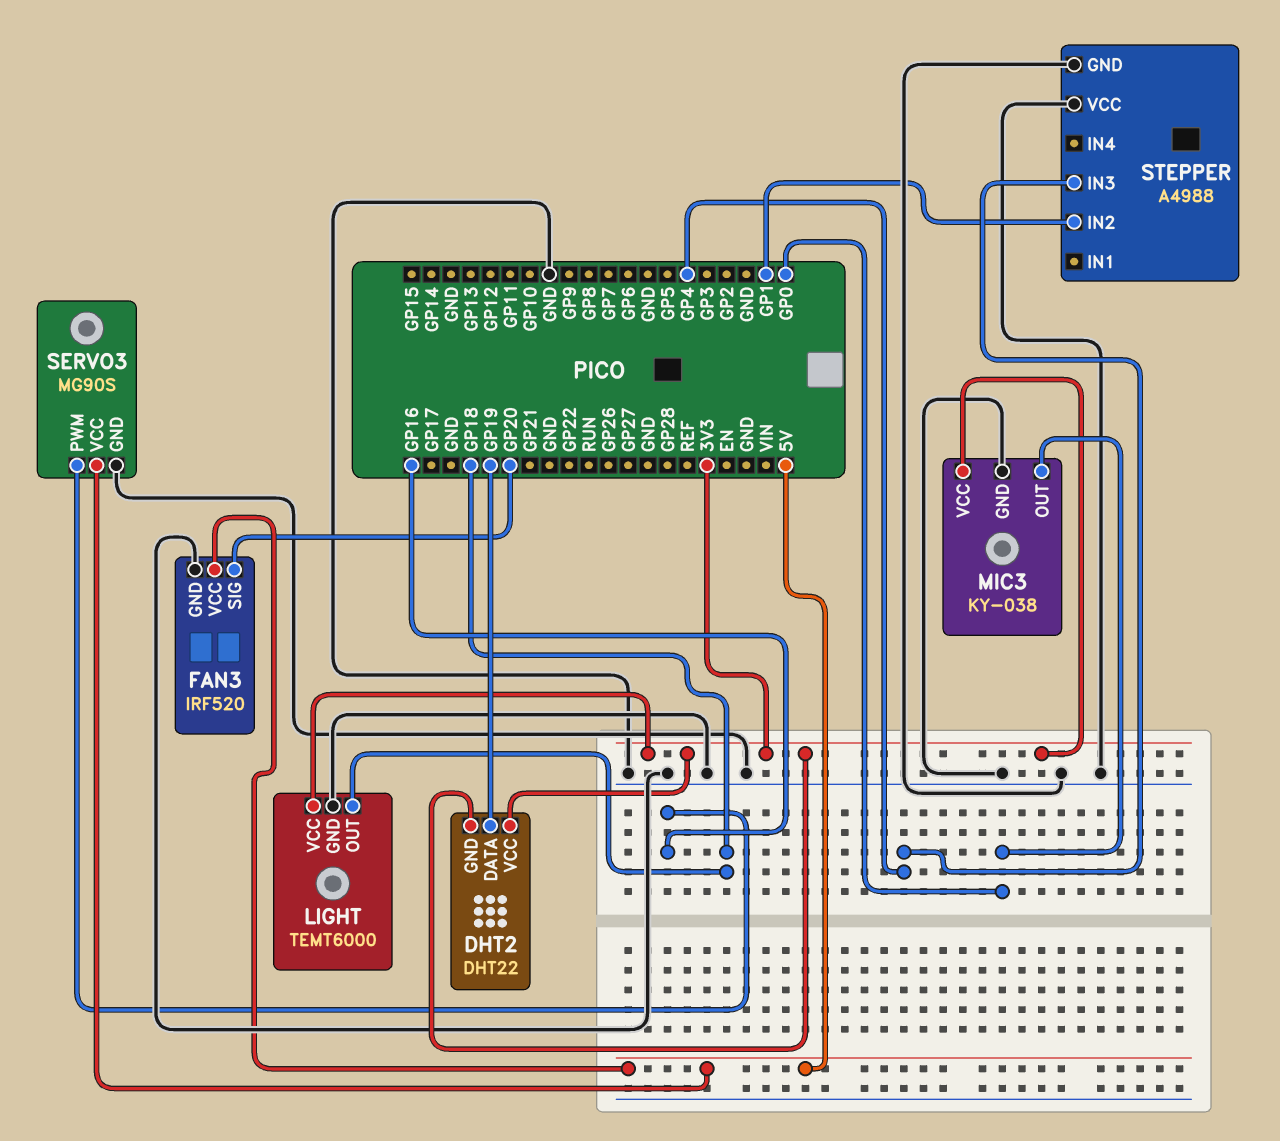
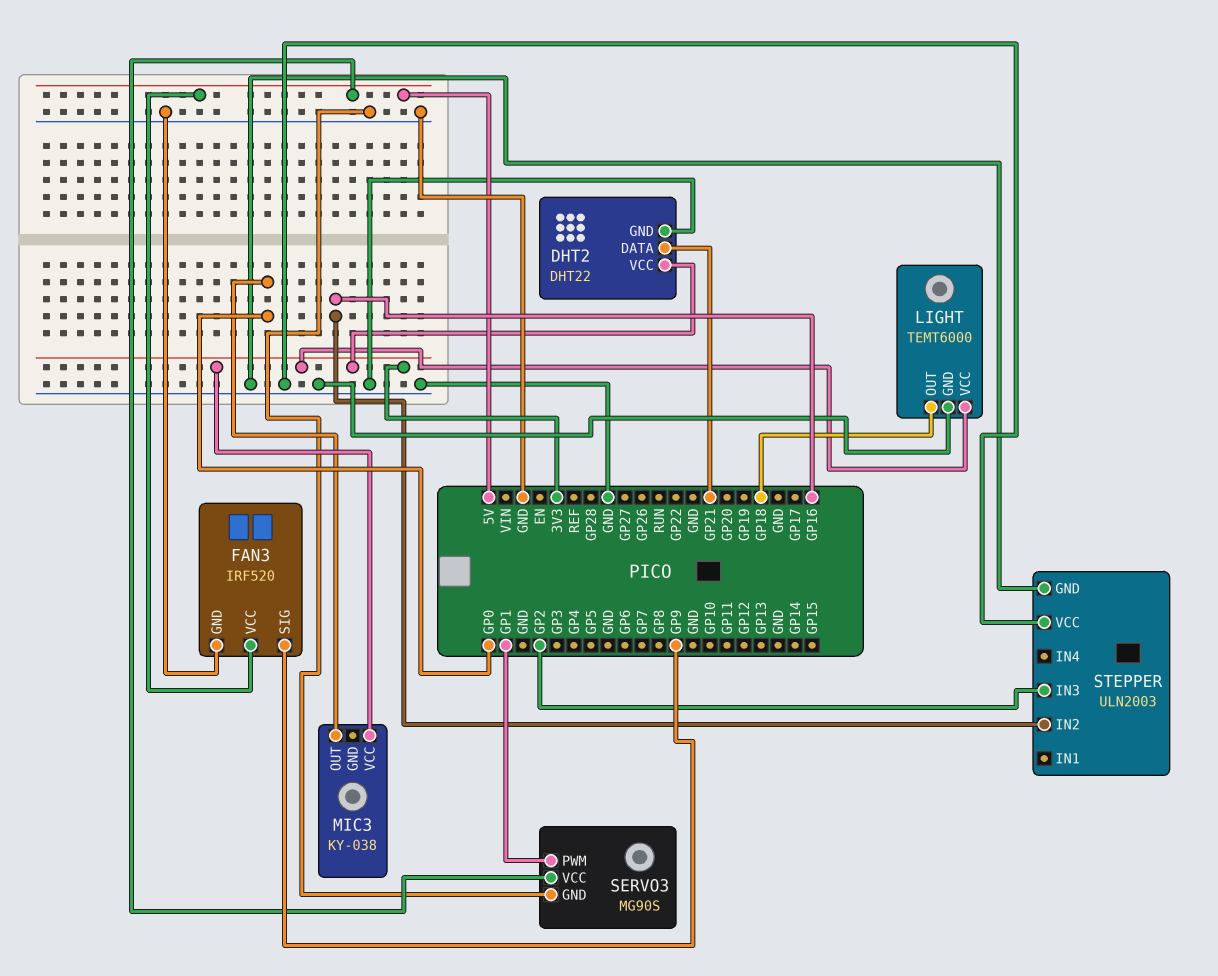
DHT2 pin DATA: GP19 -> GP21
DHT2 pin GND: 3V3 -> GND
FAN3 pin SIG: GP20 -> GP9
MIC3 pin GND: GND -> none
SERVO3 pin PWM: GP16 -> GP1
STEPPER: A4988 -> ULN2003
STEPPER pin IN2: GP1 -> GP16
STEPPER pin IN3: GP4 -> GP2

